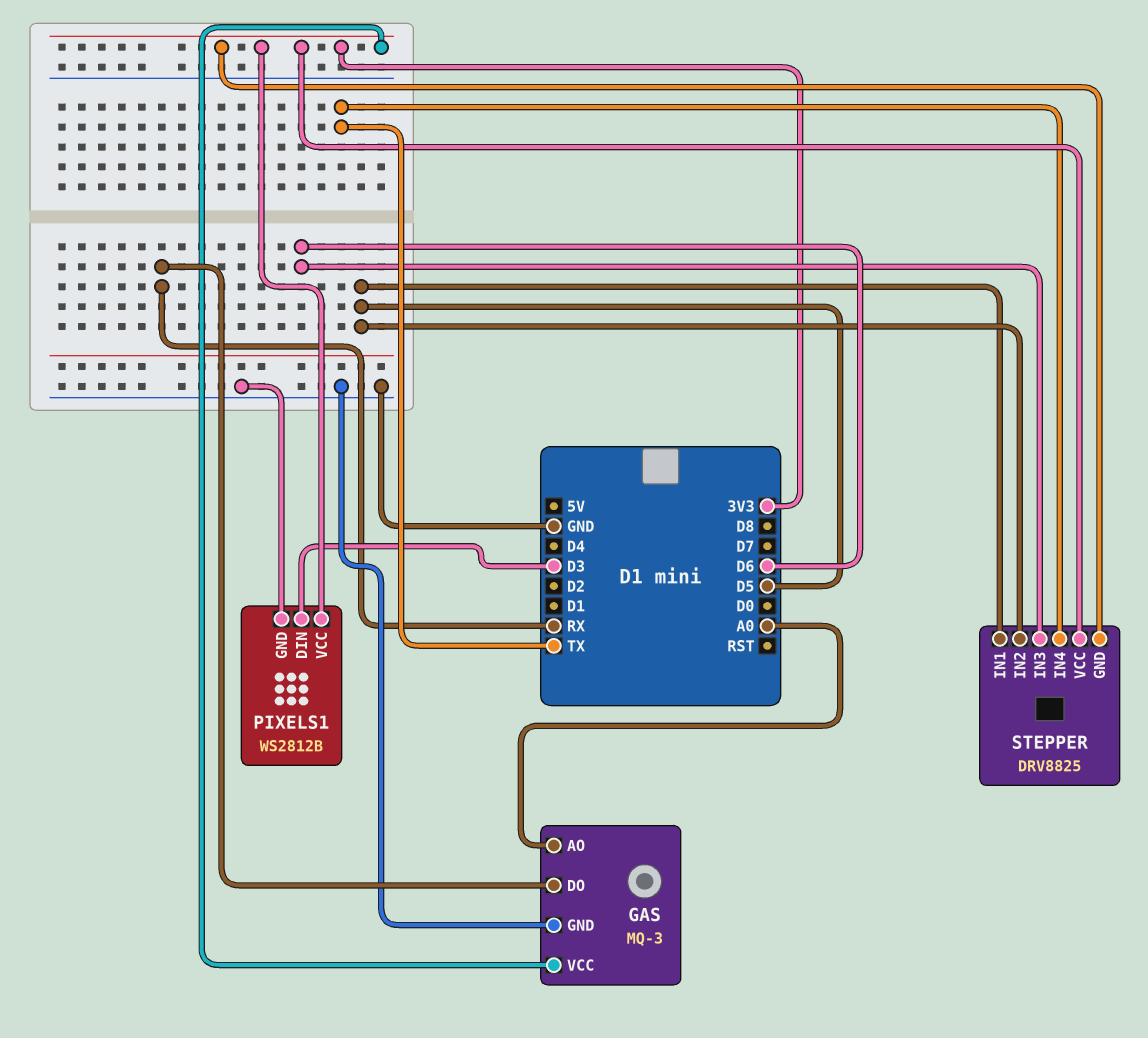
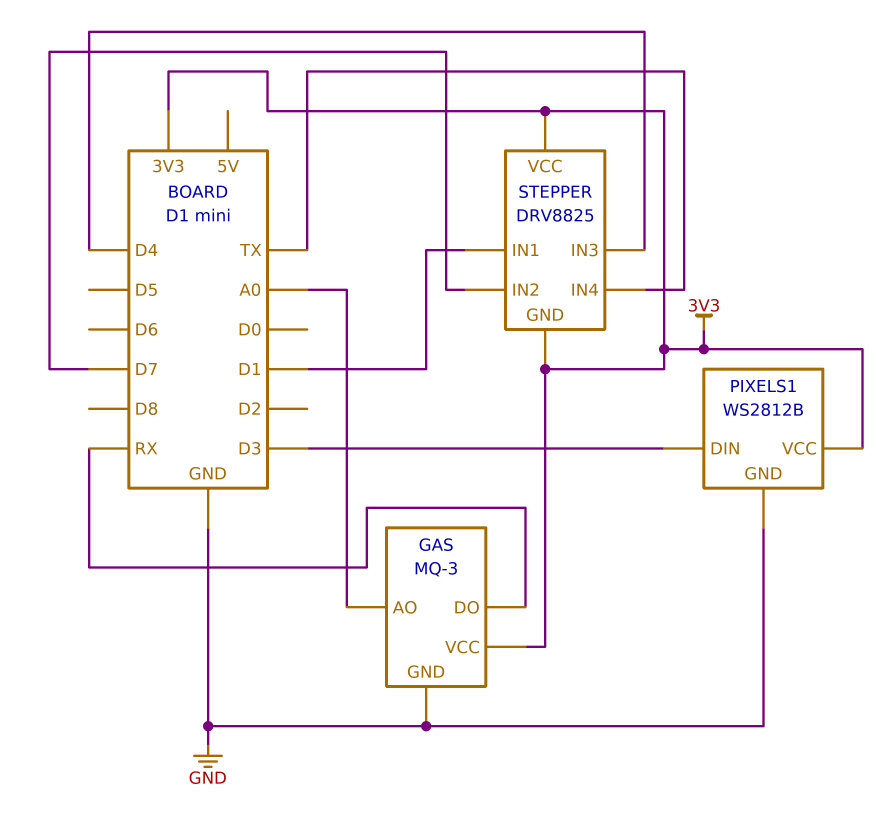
STEPPER pin IN1: D5 -> D1
STEPPER pin IN2: D5 -> D7
STEPPER pin IN3: D6 -> D4

